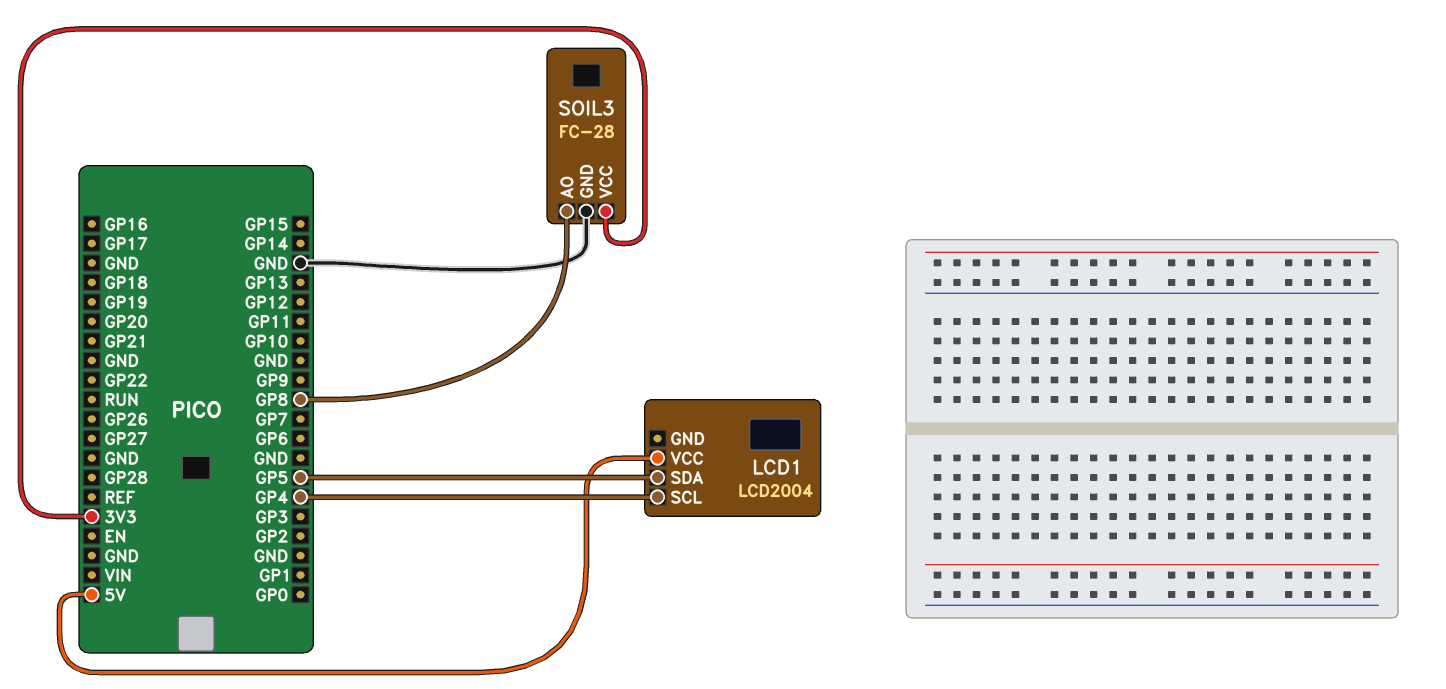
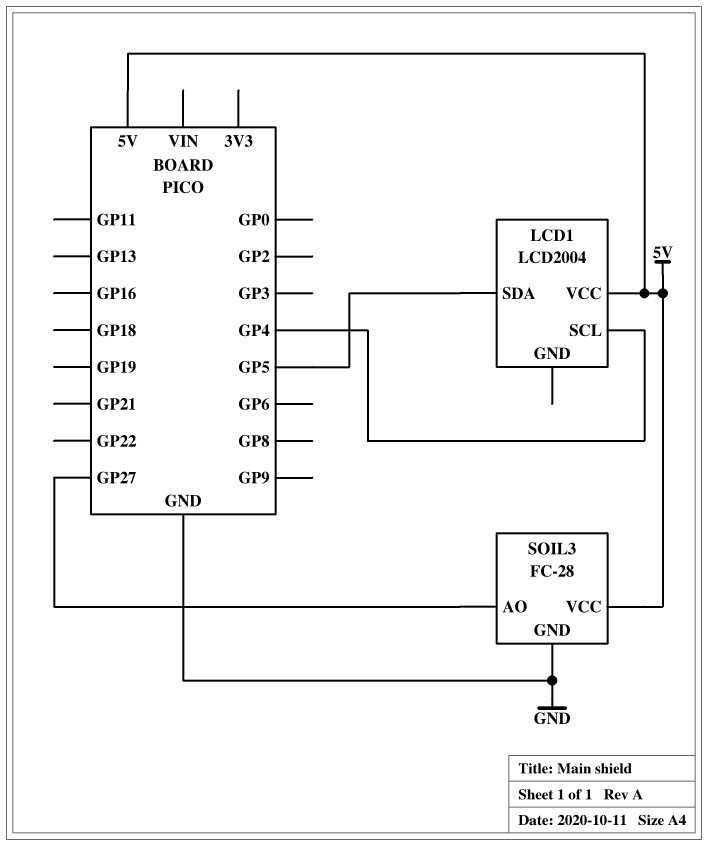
SOIL3 pin AO: GP8 -> GP27
SOIL3 pin VCC: 3V3 -> 5V

